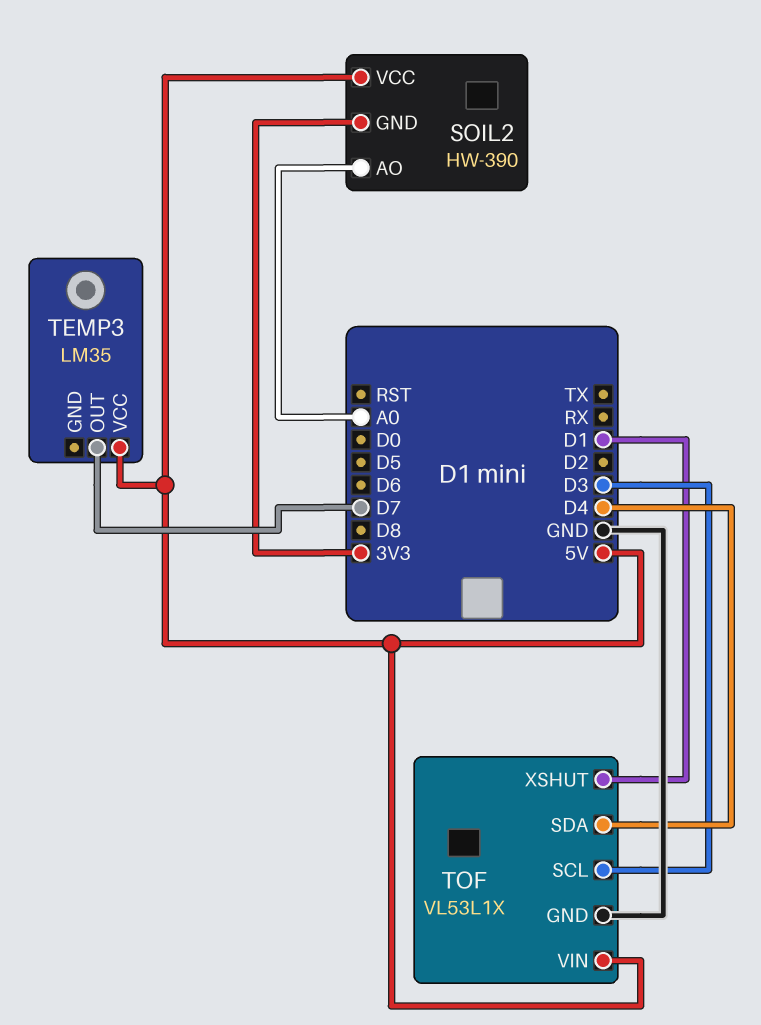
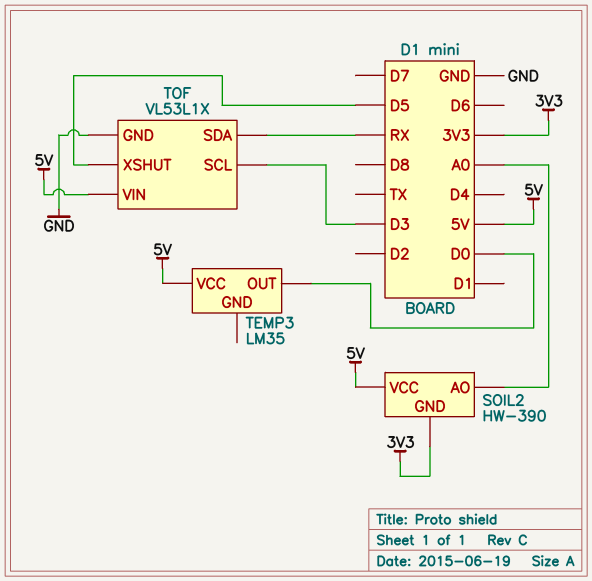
TEMP3 pin OUT: D7 -> D0
TOF pin SDA: D4 -> RX
TOF pin XSHUT: D1 -> D5

